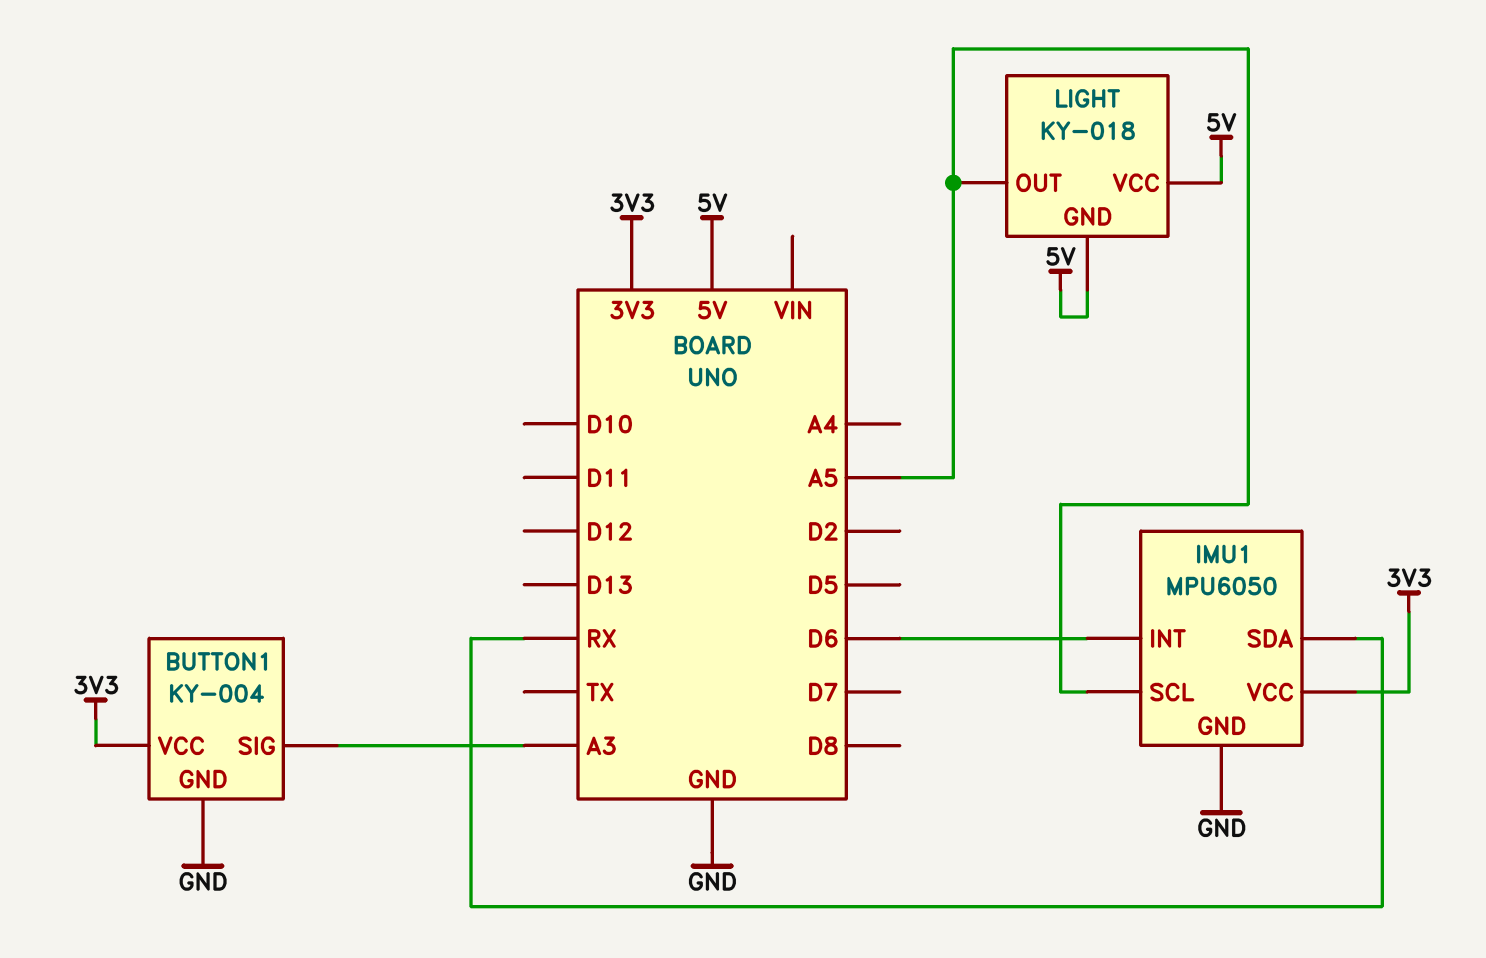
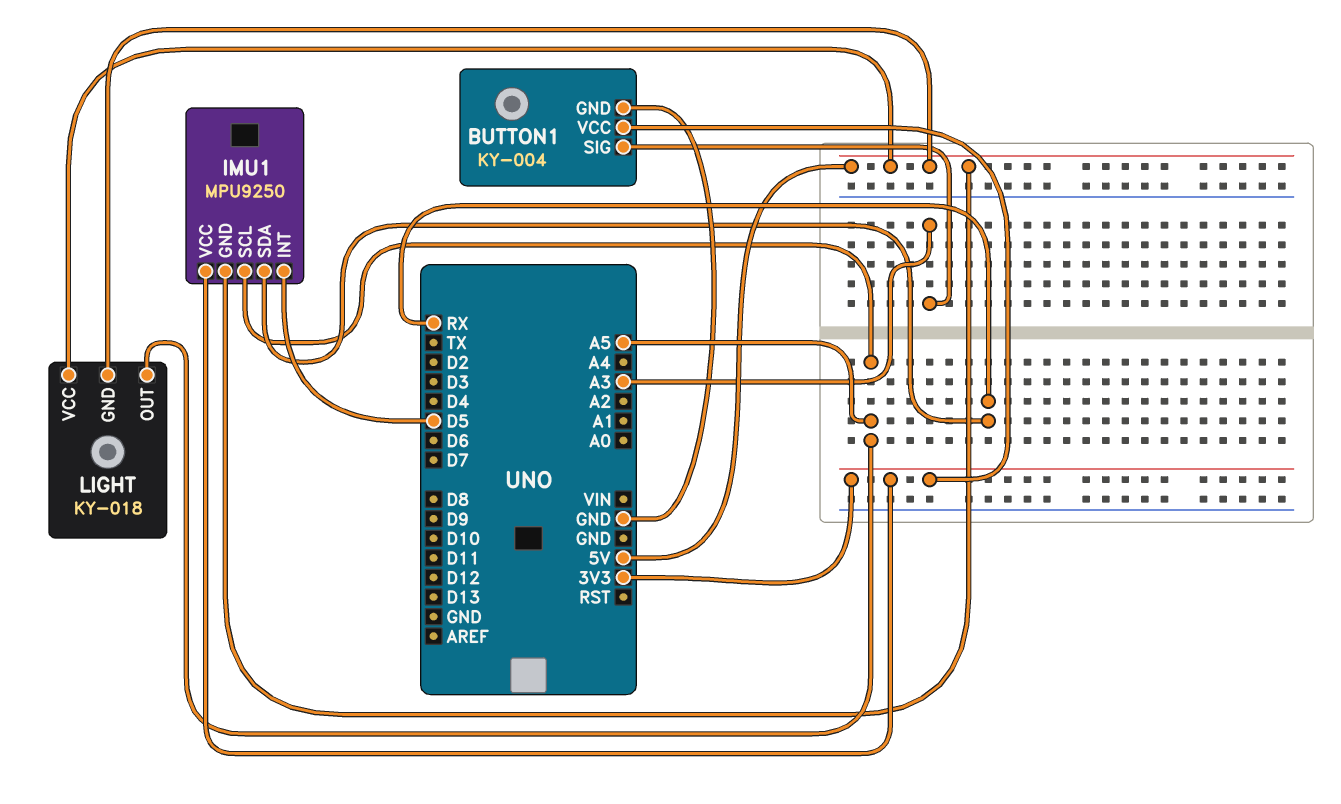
IMU1: MPU6050 -> MPU9250
IMU1 pin GND: GND -> 5V
IMU1 pin INT: D6 -> D5

